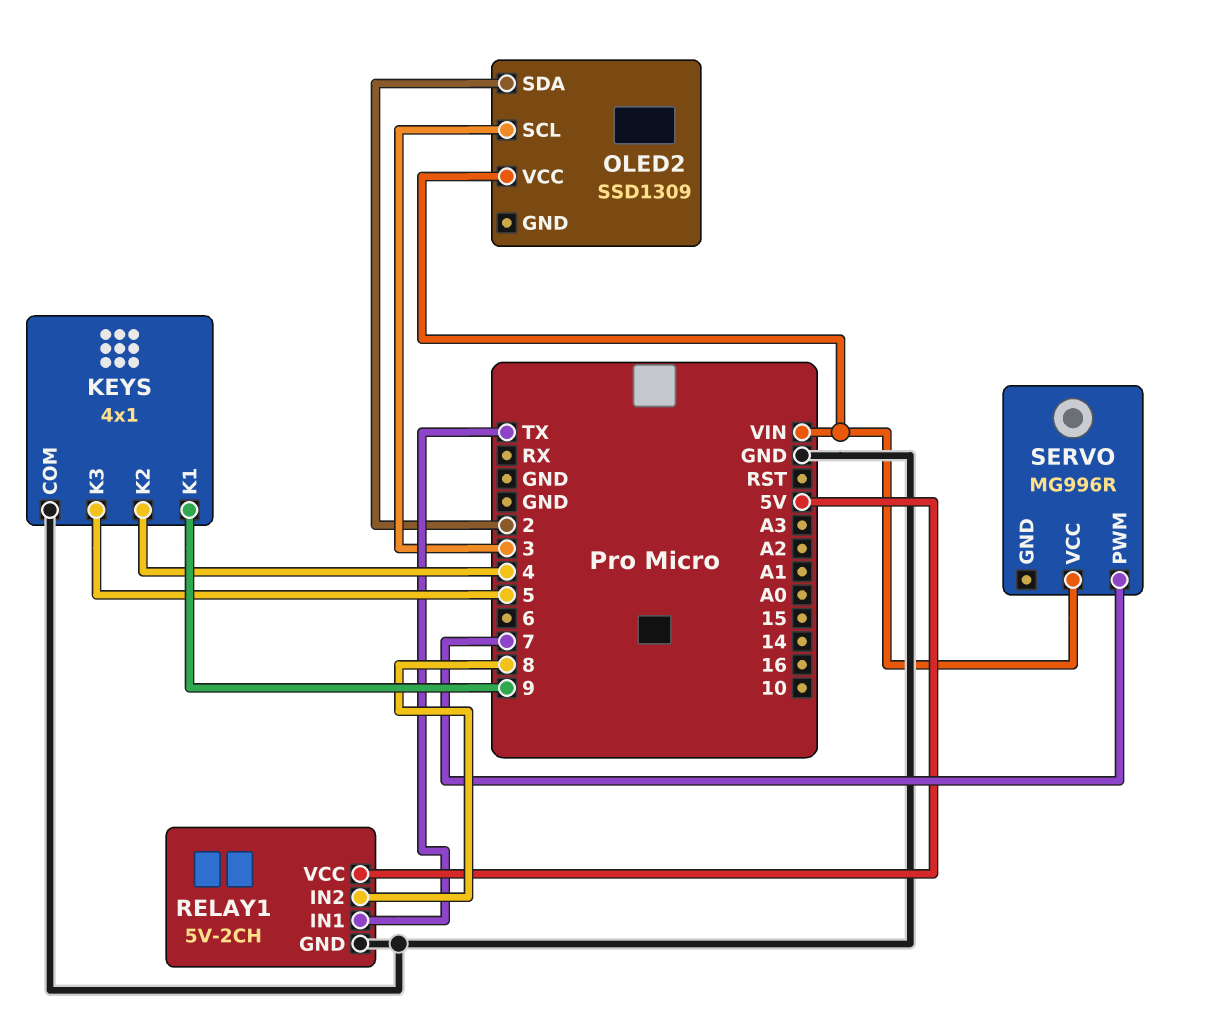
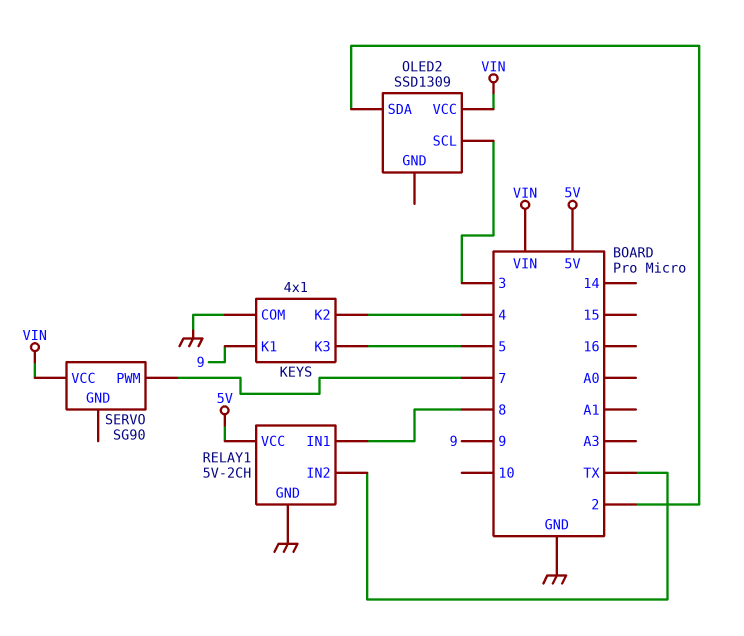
RELAY1 pin IN1: TX -> 8
RELAY1 pin IN2: 8 -> TX
SERVO: MG996R -> SG90

